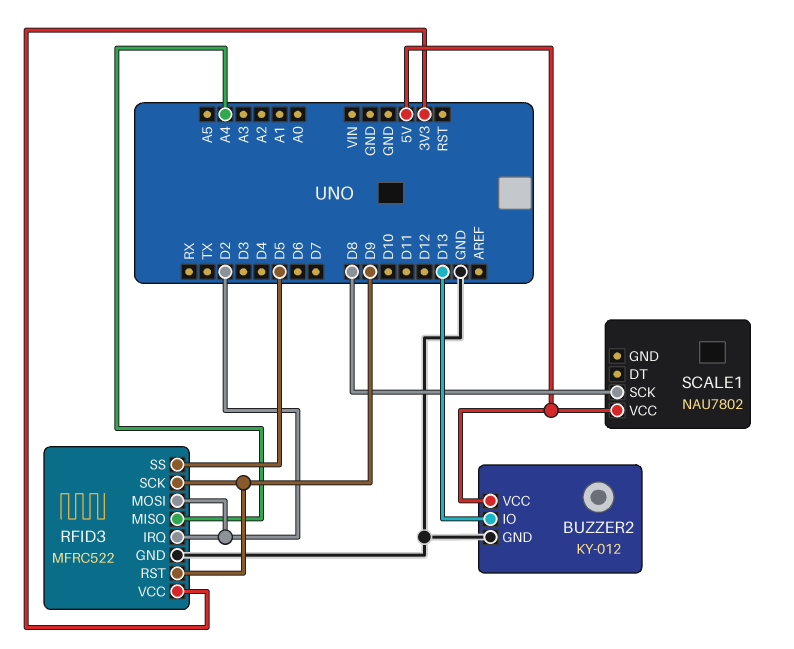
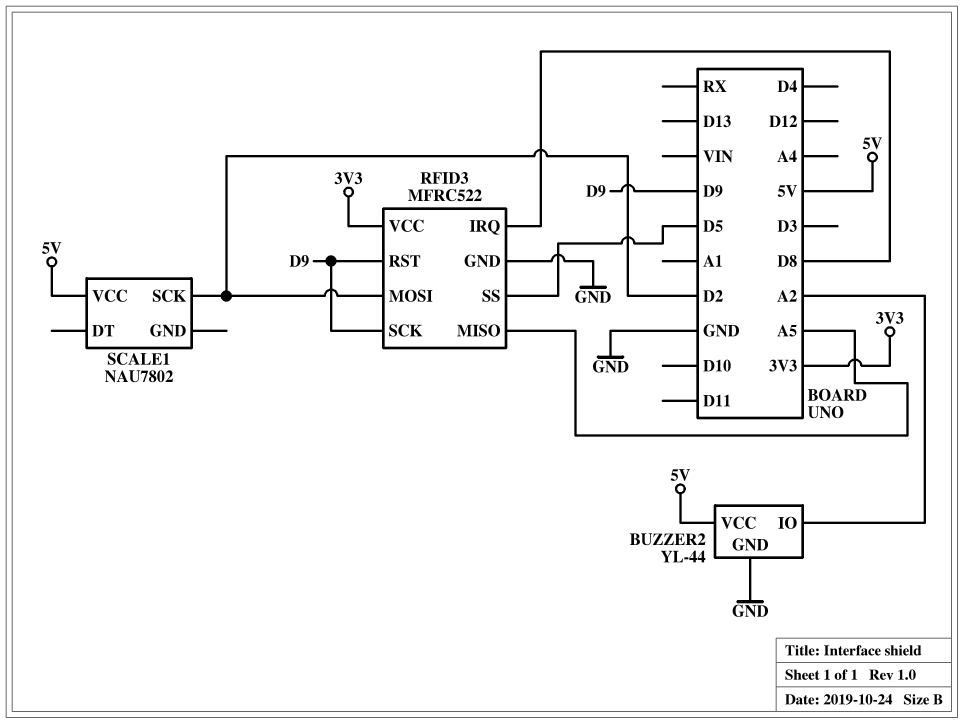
BUZZER2: KY-012 -> YL-44
BUZZER2 pin IO: D13 -> A2
RFID3 pin IRQ: D2 -> D8
RFID3 pin MISO: A4 -> A5
SCALE1 pin SCK: D8 -> D2

